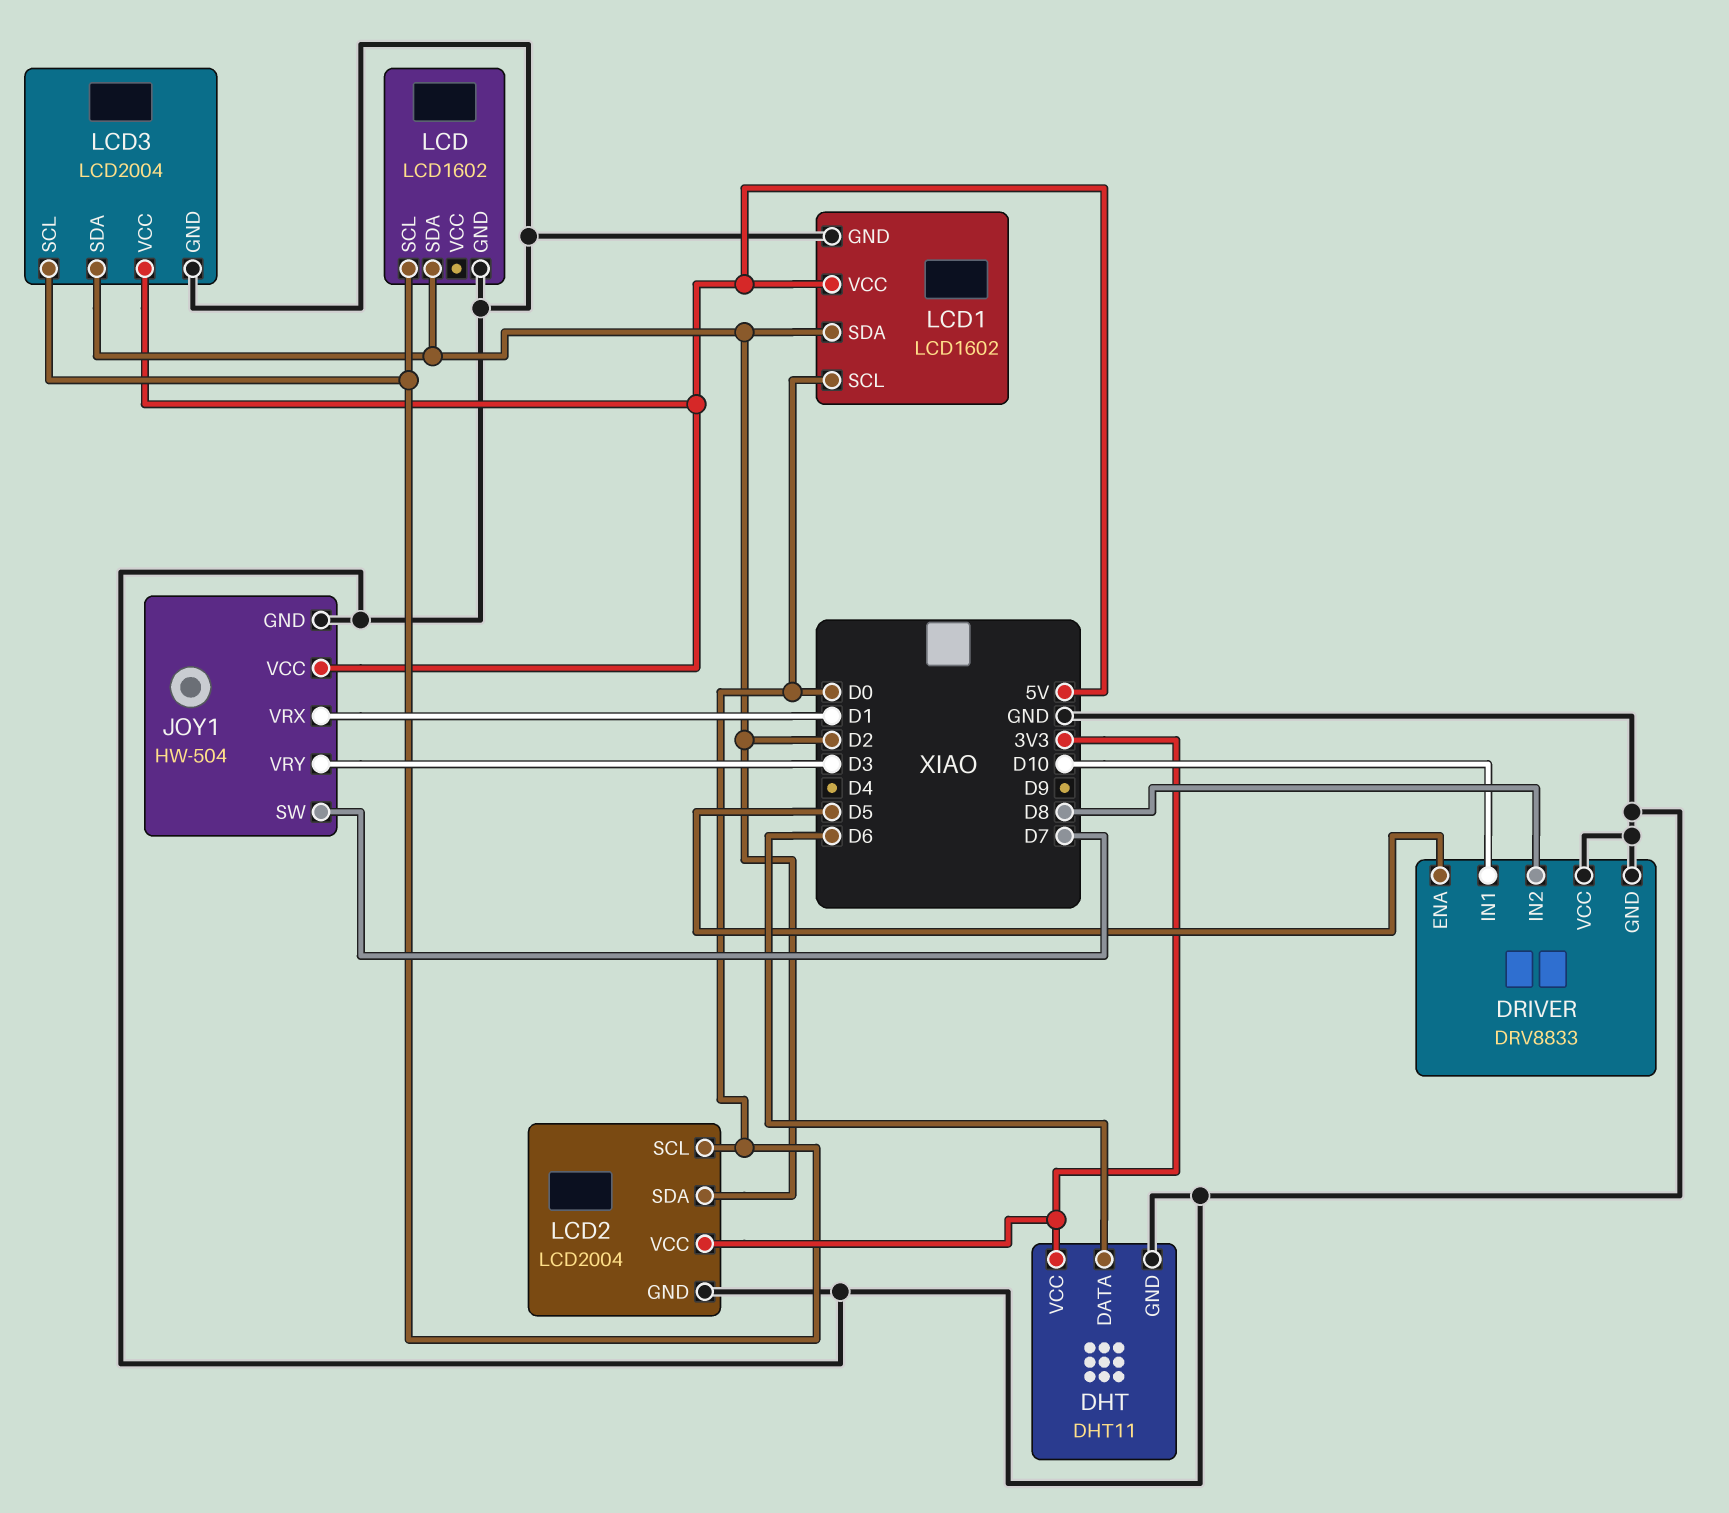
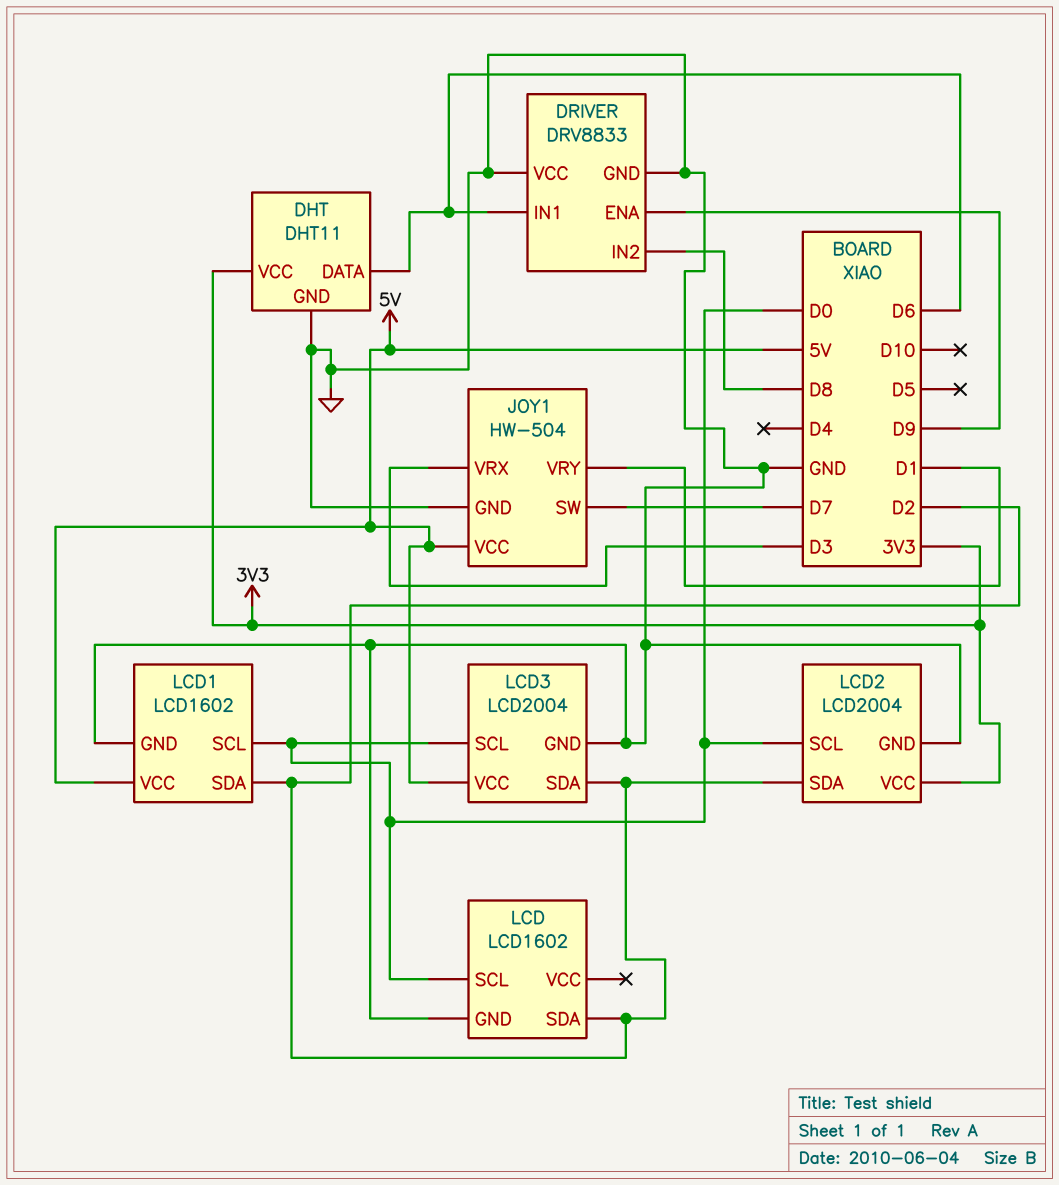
DRIVER pin ENA: D5 -> D9
DRIVER pin IN1: D10 -> D6
JOY1 pin VRX: D1 -> D3
JOY1 pin VRY: D3 -> D1

